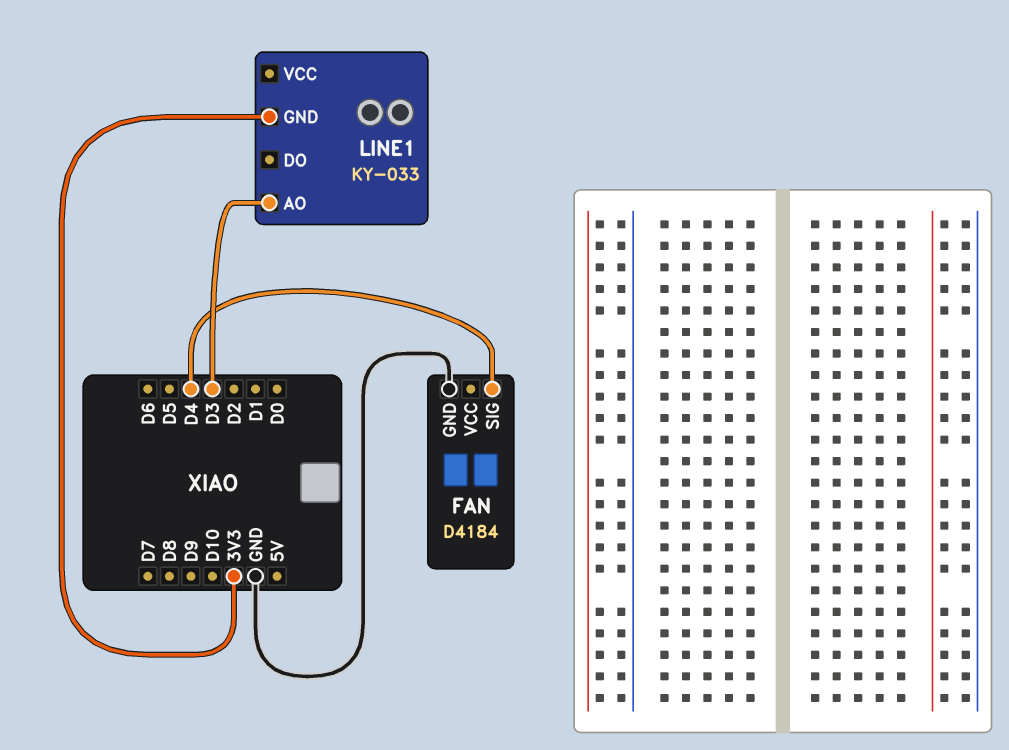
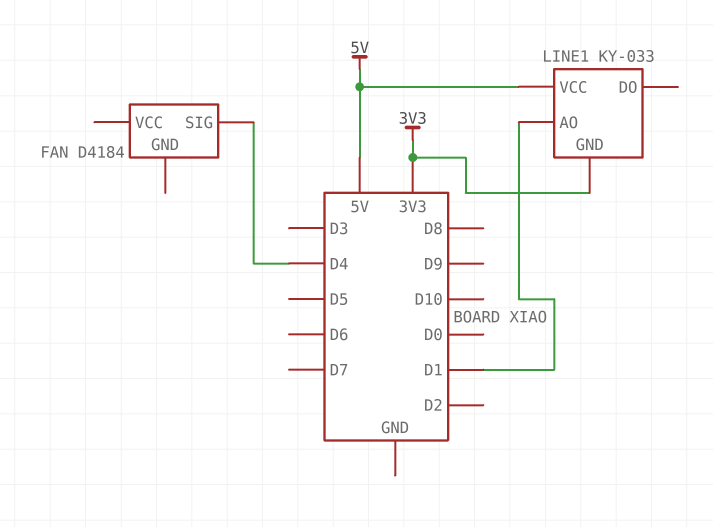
FAN pin GND: GND -> none
LINE1 pin AO: D3 -> D1
LINE1 pin VCC: none -> 5V

